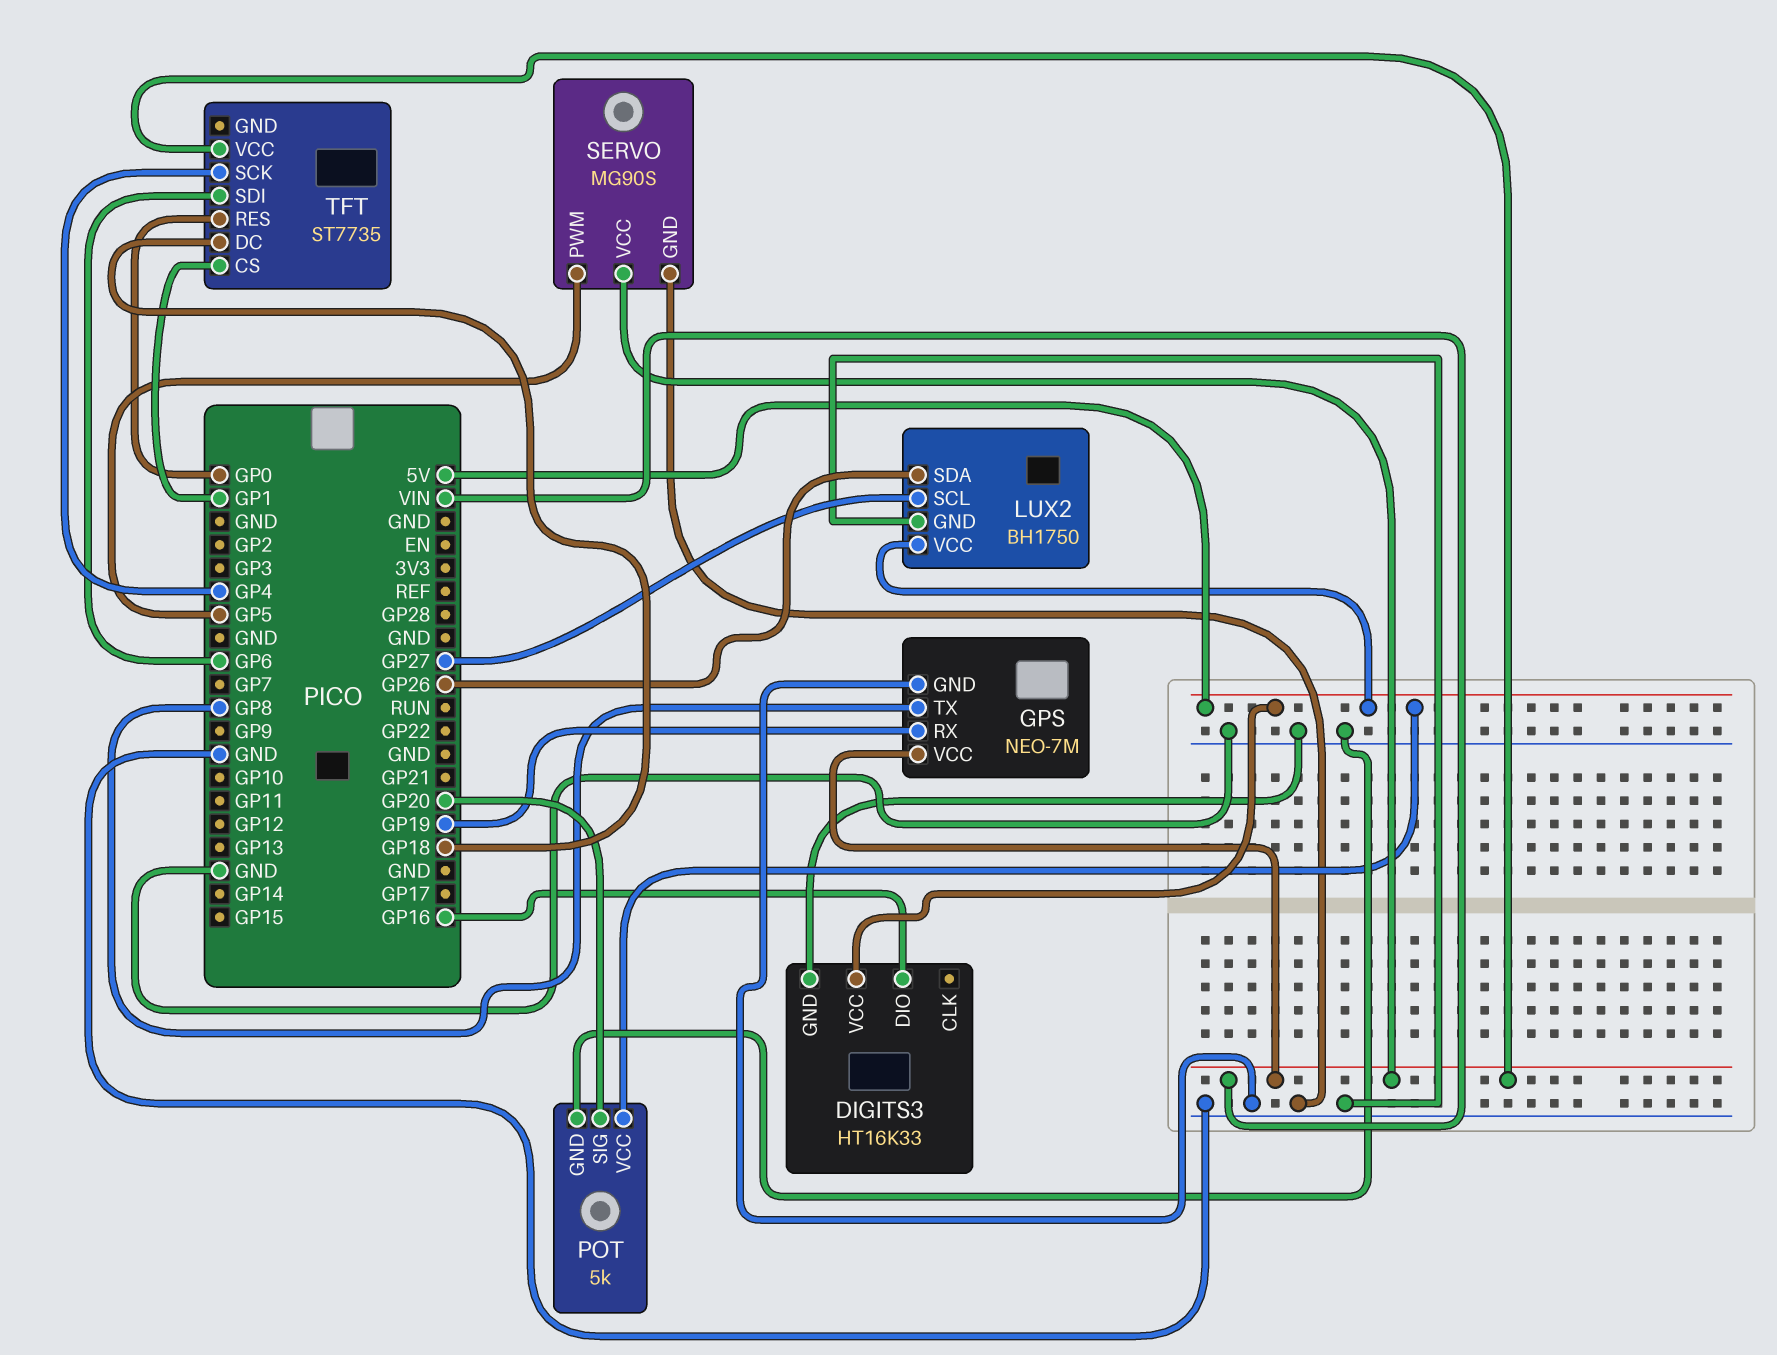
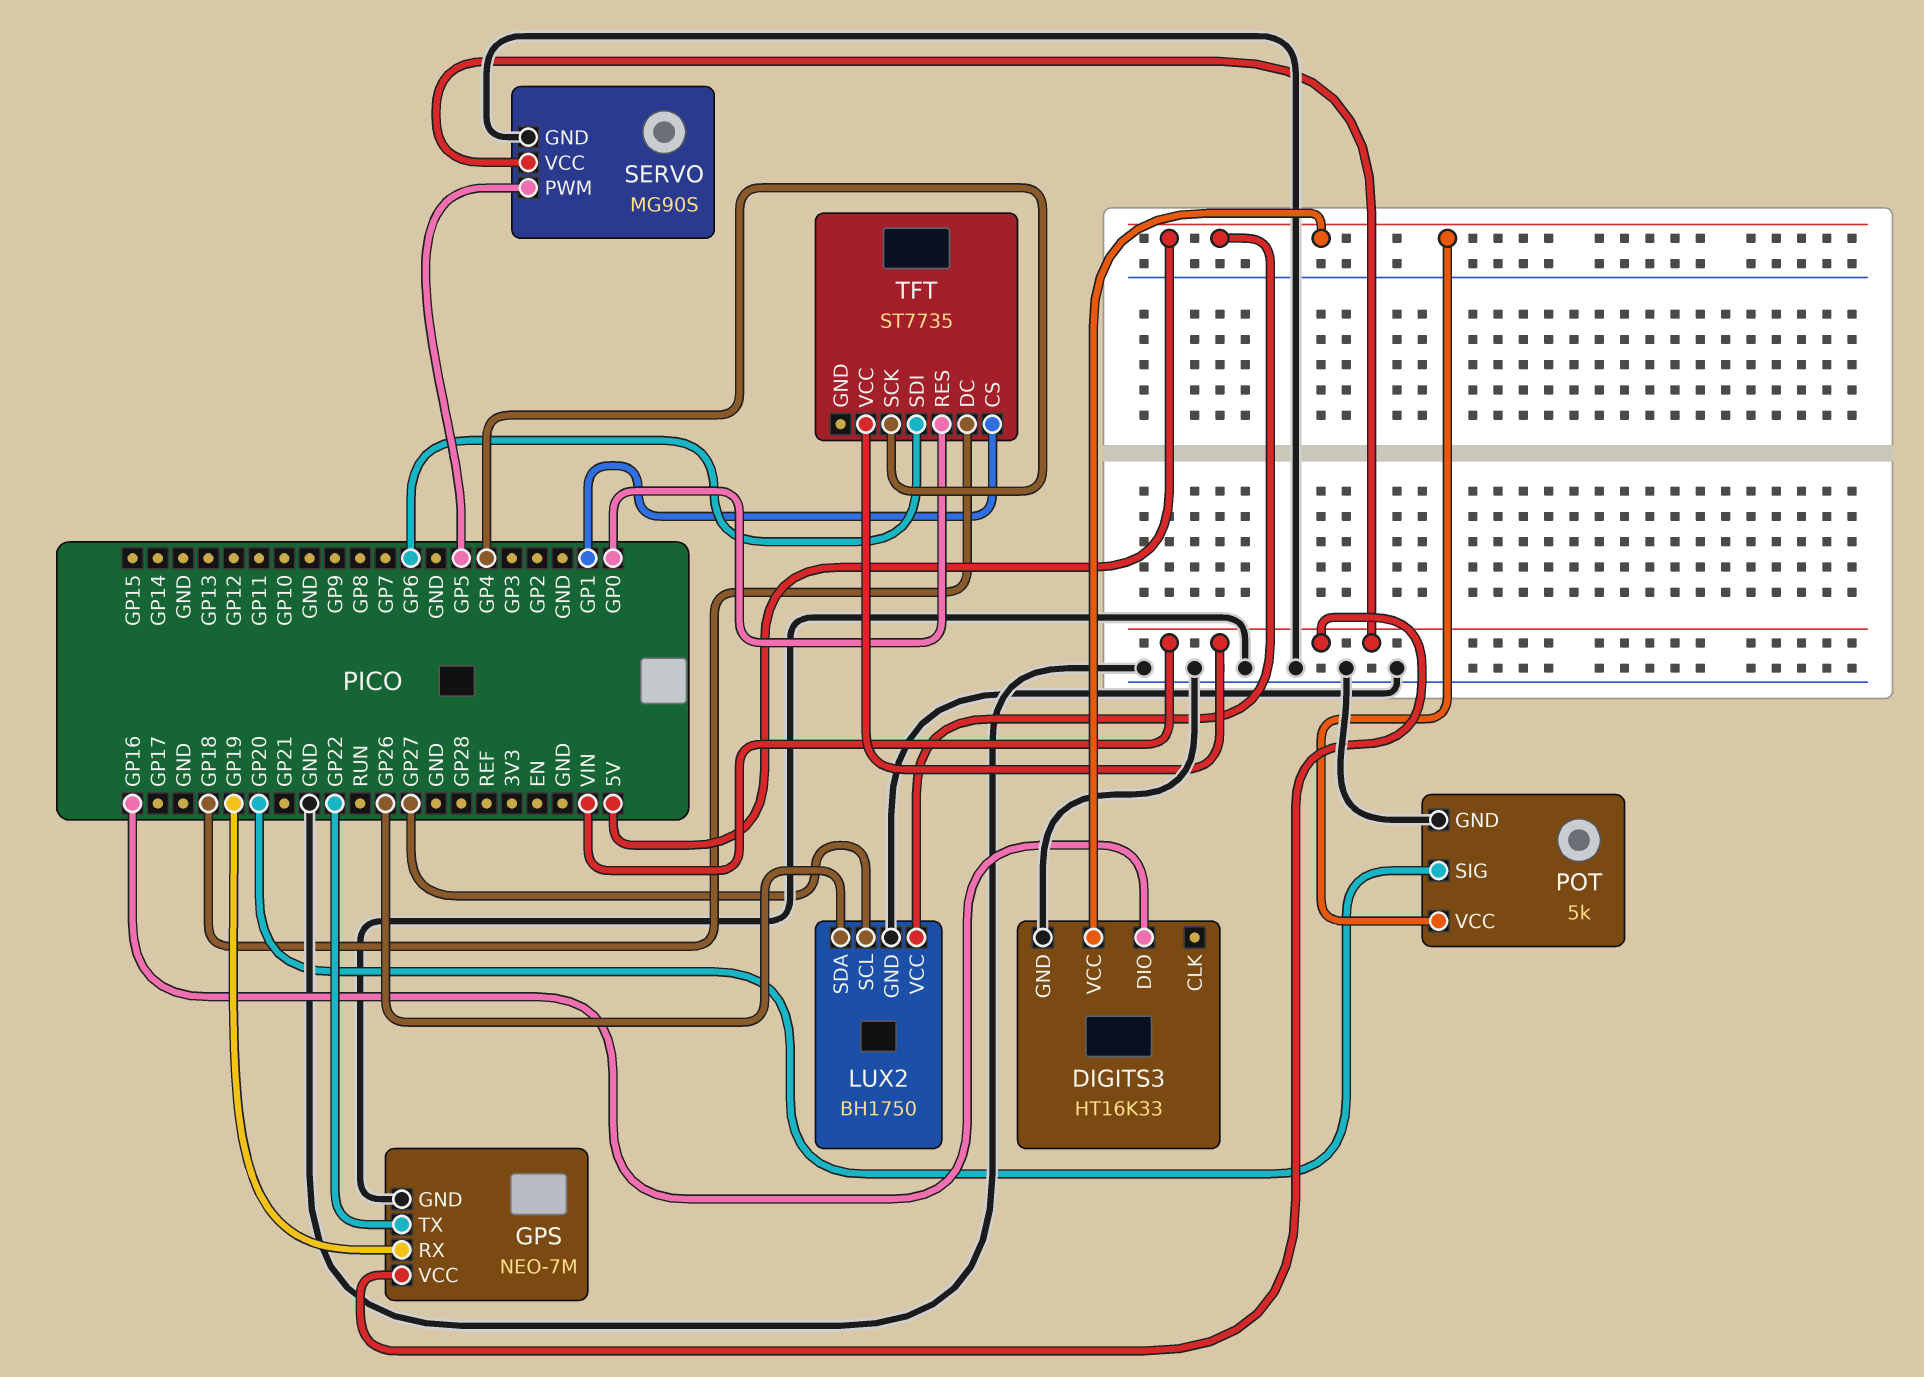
GPS pin TX: GP8 -> GP22

